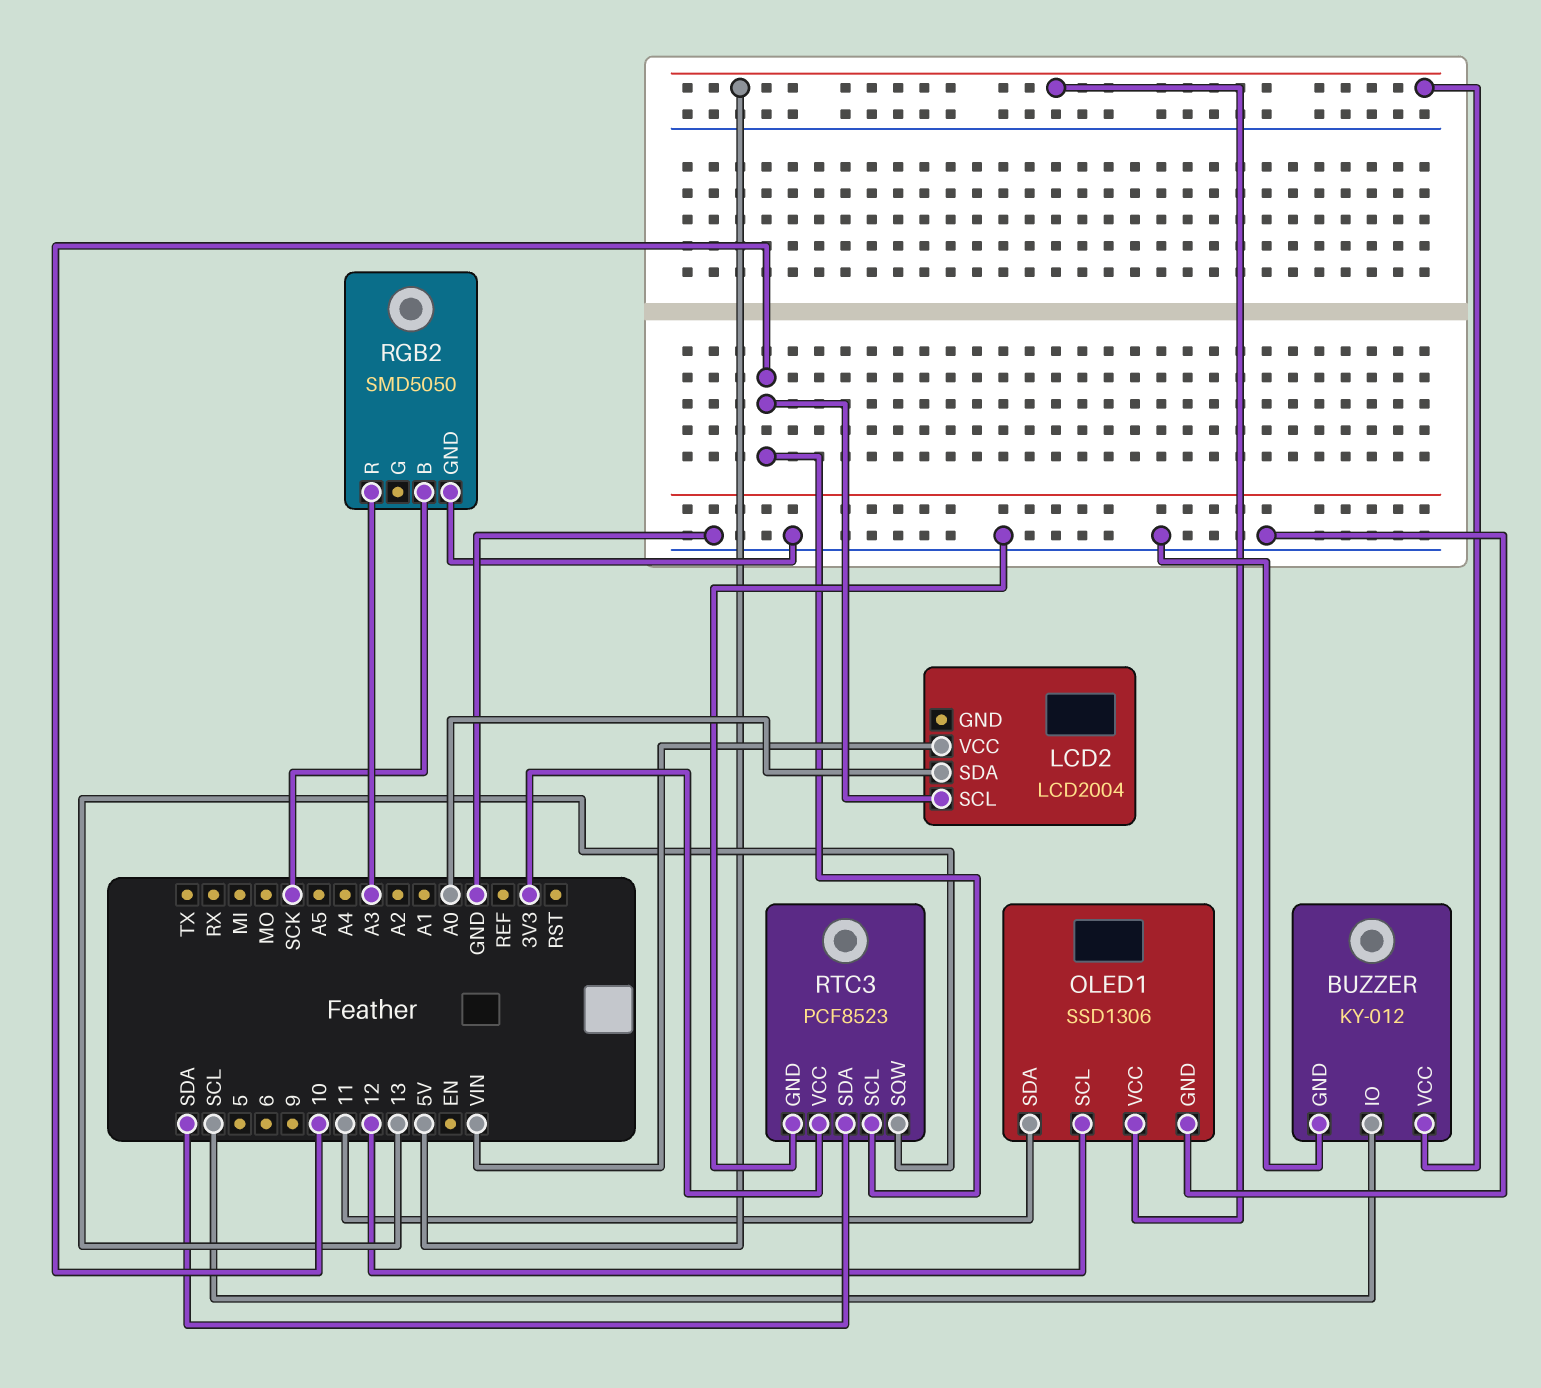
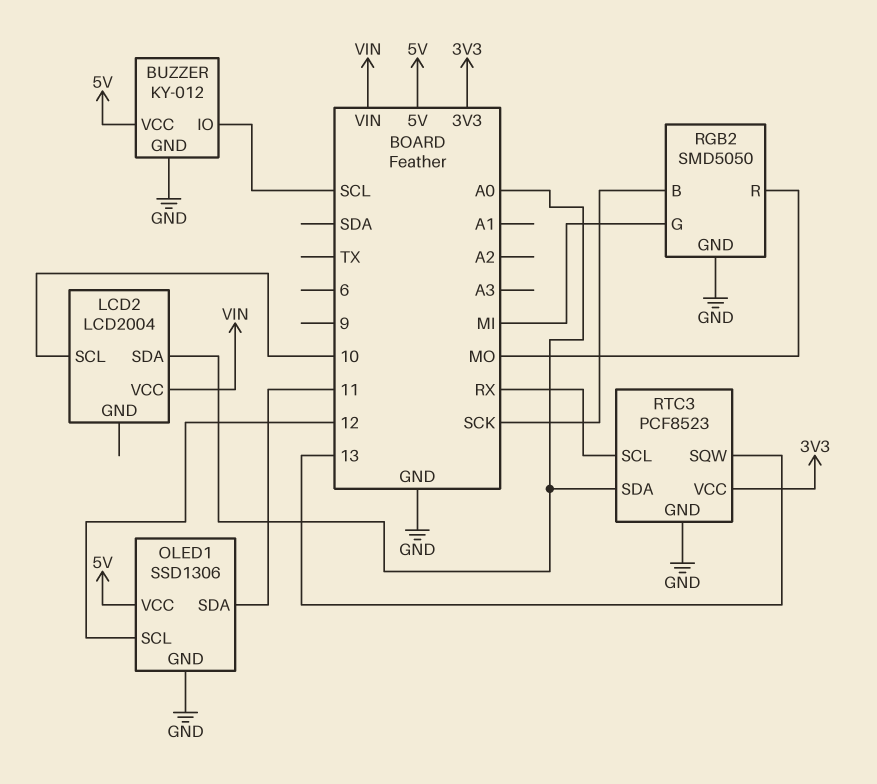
RGB2 pin G: none -> MI
RGB2 pin R: A3 -> MO
RTC3 pin SCL: 10 -> RX
RTC3 pin SDA: SDA -> A0

